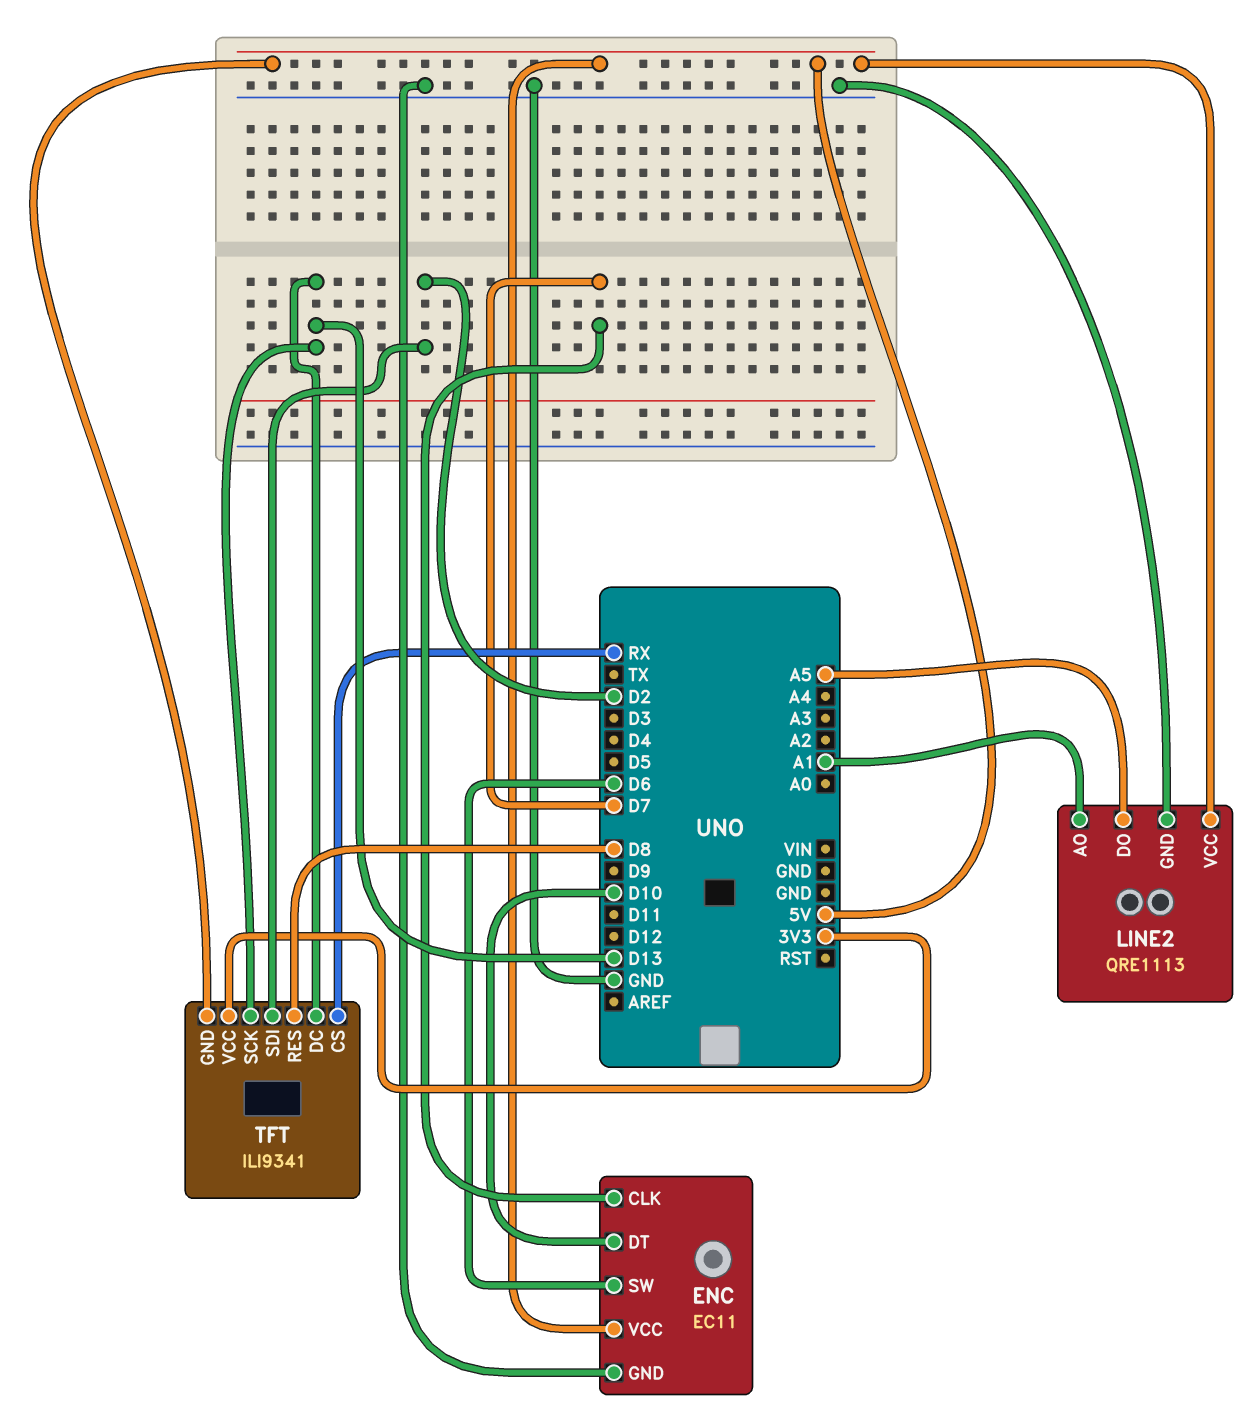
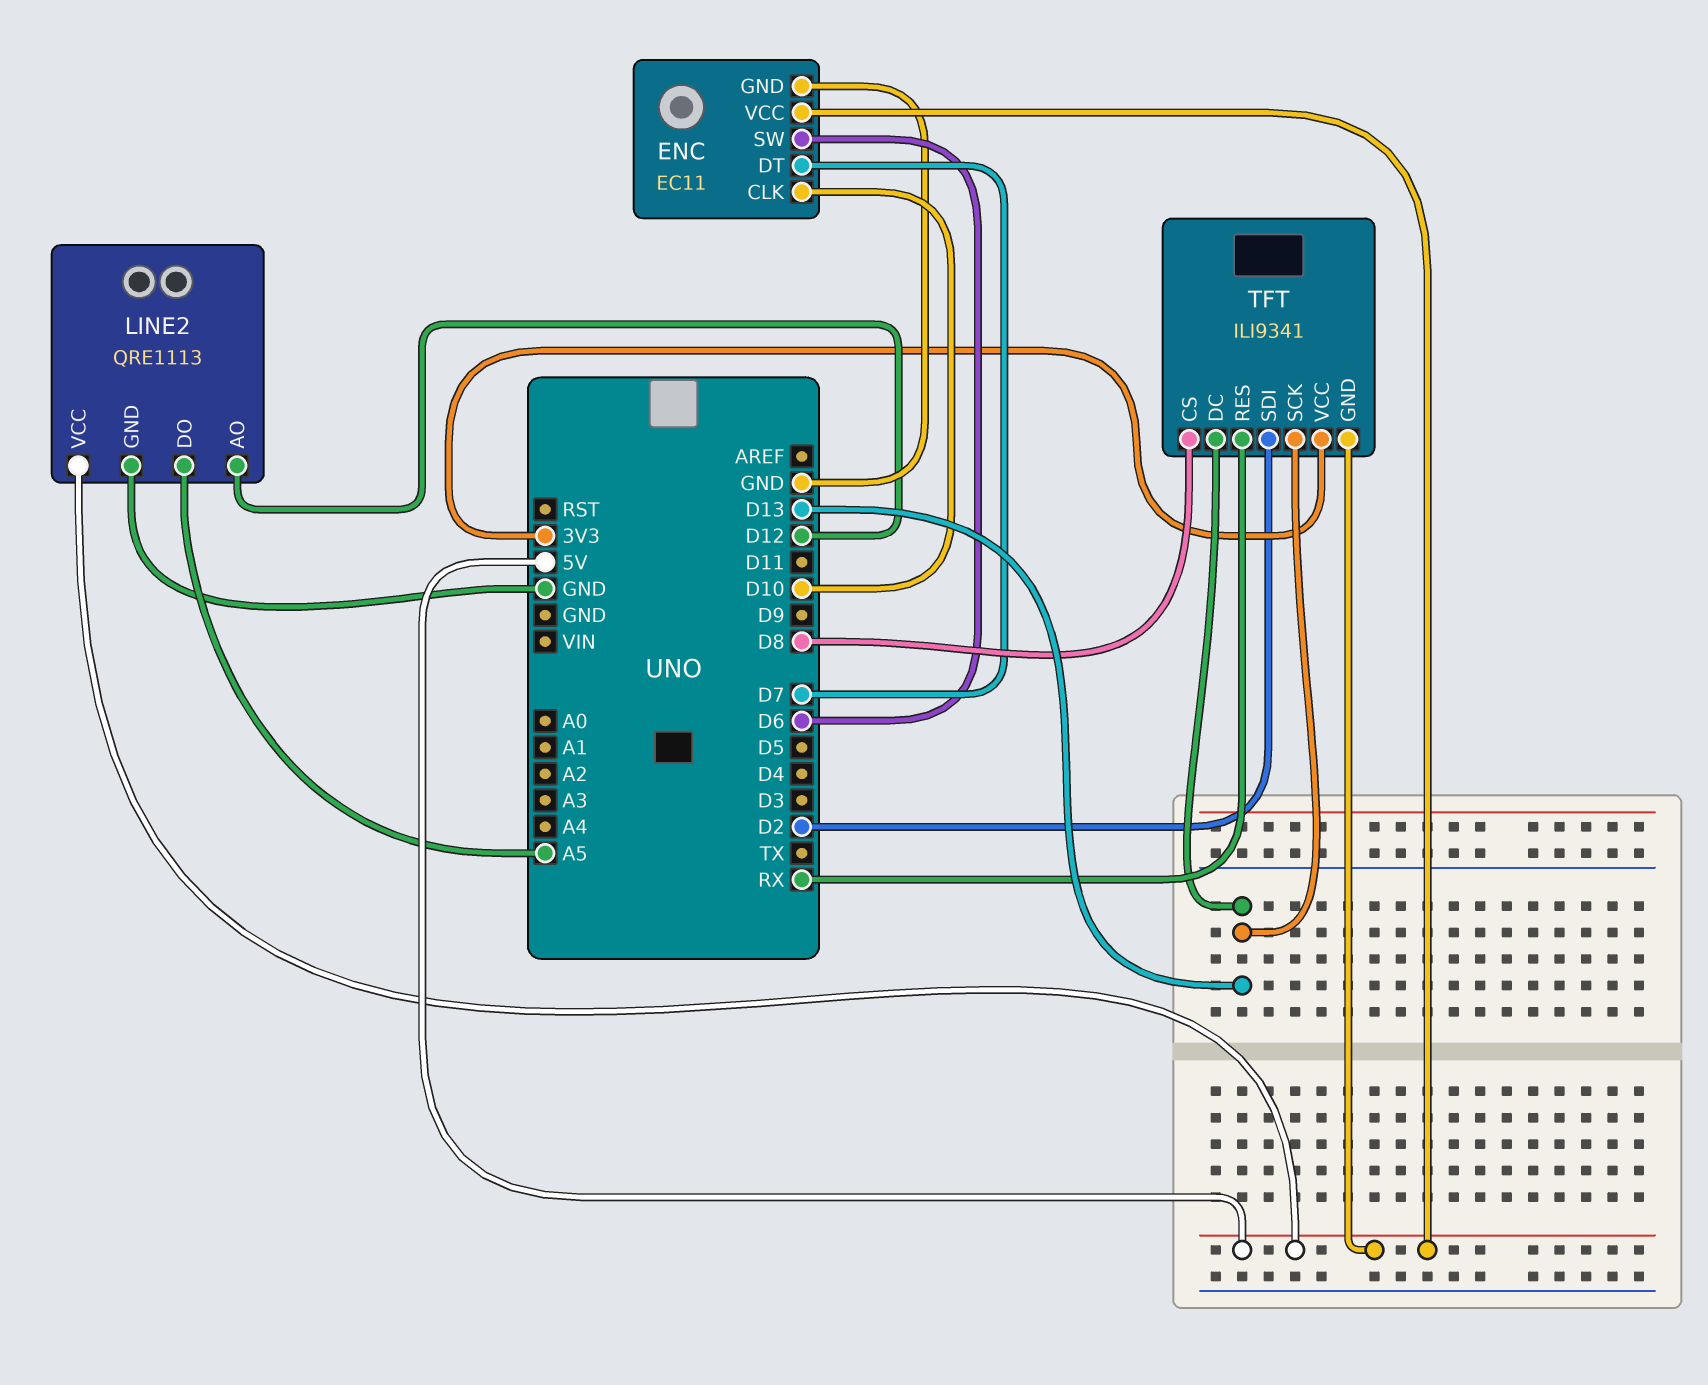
ENC pin CLK: D7 -> D10
ENC pin DT: D10 -> D7
LINE2 pin AO: A1 -> D12
TFT pin CS: RX -> D8
TFT pin RES: D8 -> RX

